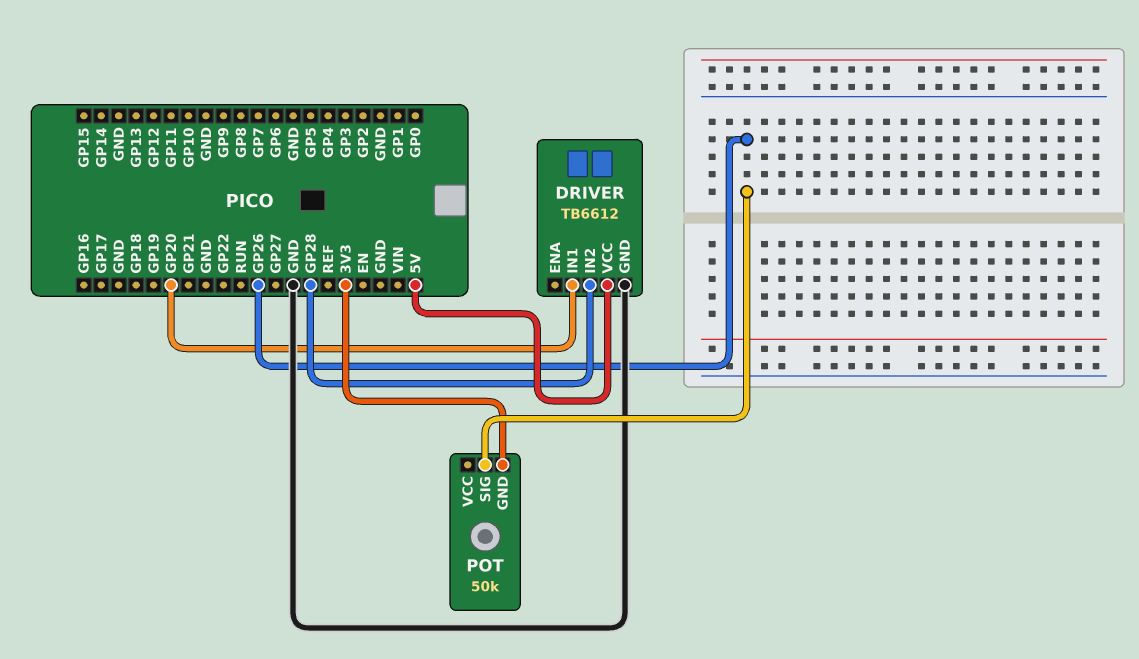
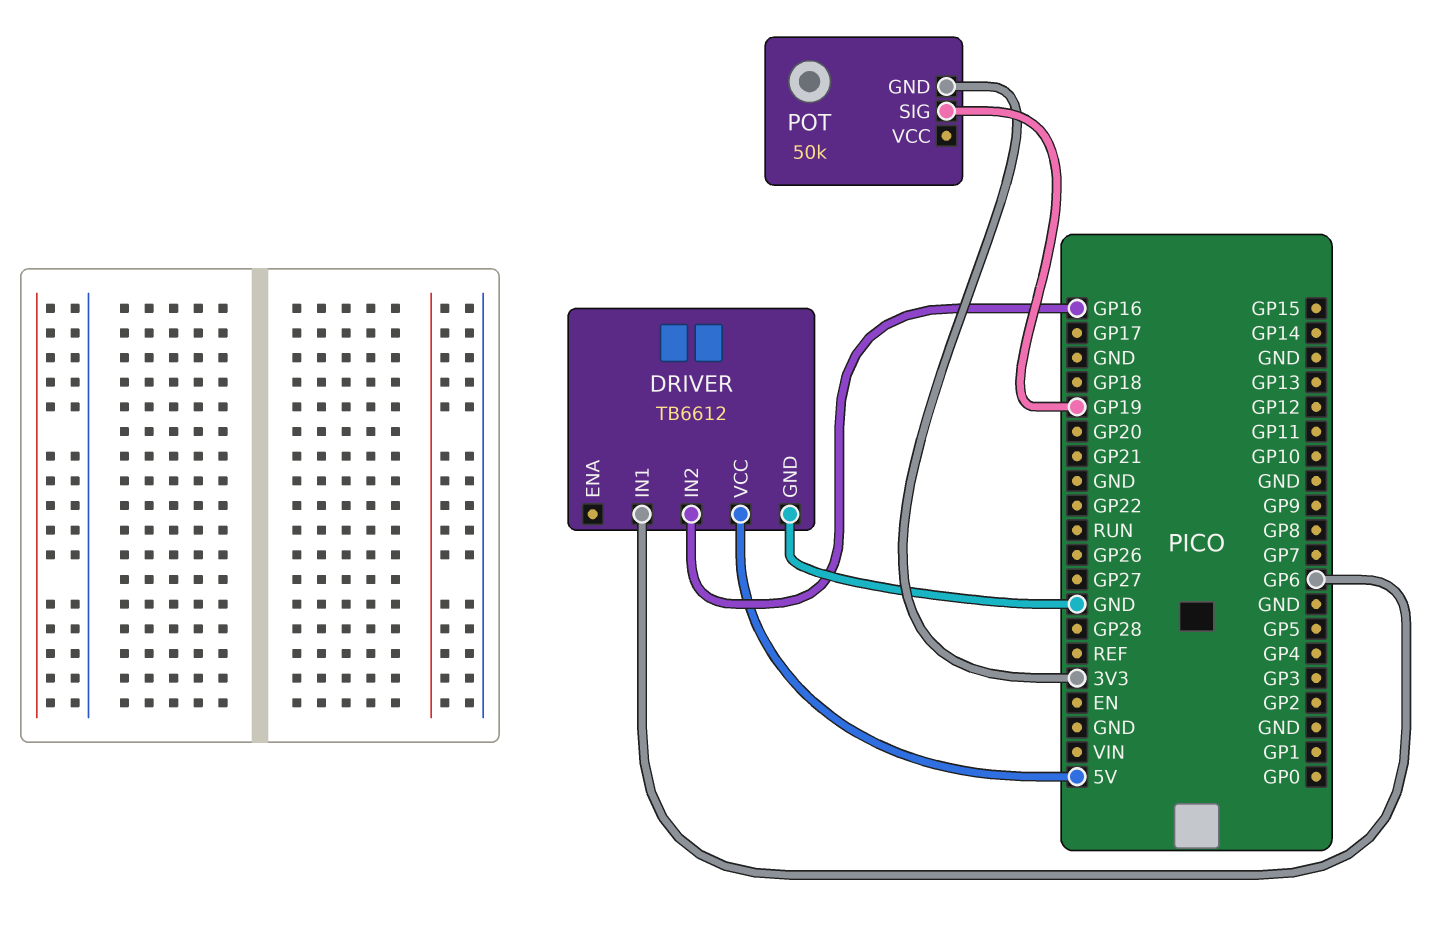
DRIVER pin IN1: GP20 -> GP6
DRIVER pin IN2: GP28 -> GP16
POT pin SIG: GP26 -> GP19

